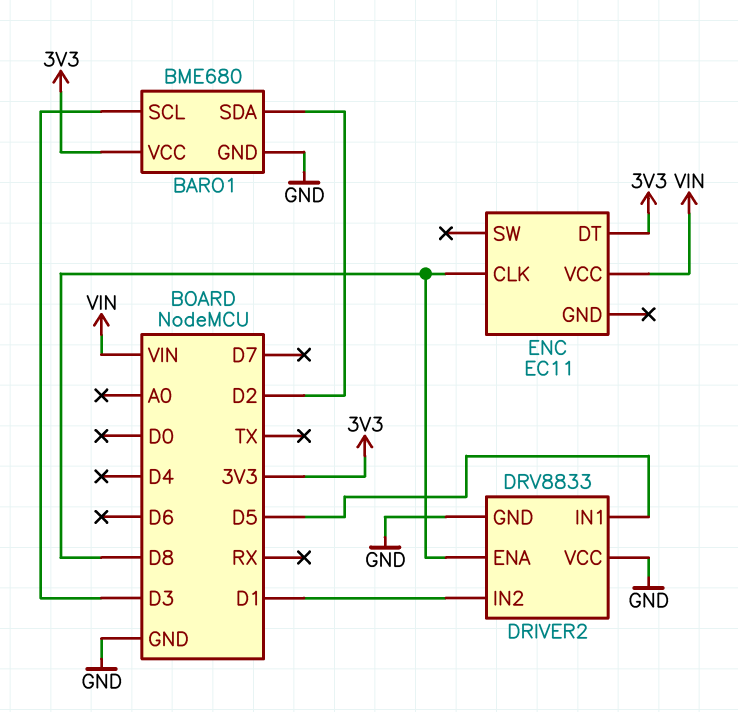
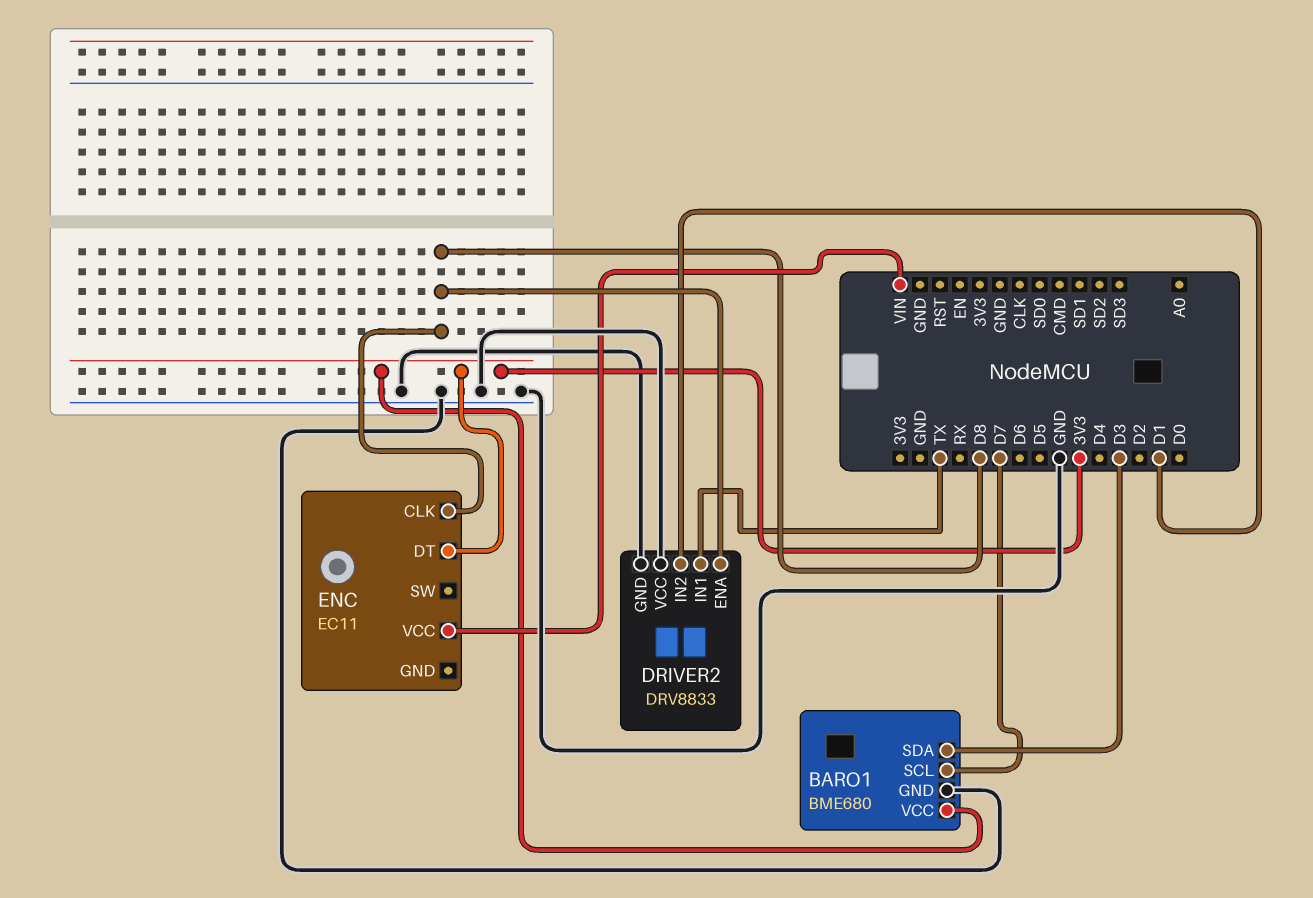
BARO1 pin SCL: D3 -> D7
BARO1 pin SDA: D2 -> D3
DRIVER2 pin IN1: D5 -> TX

